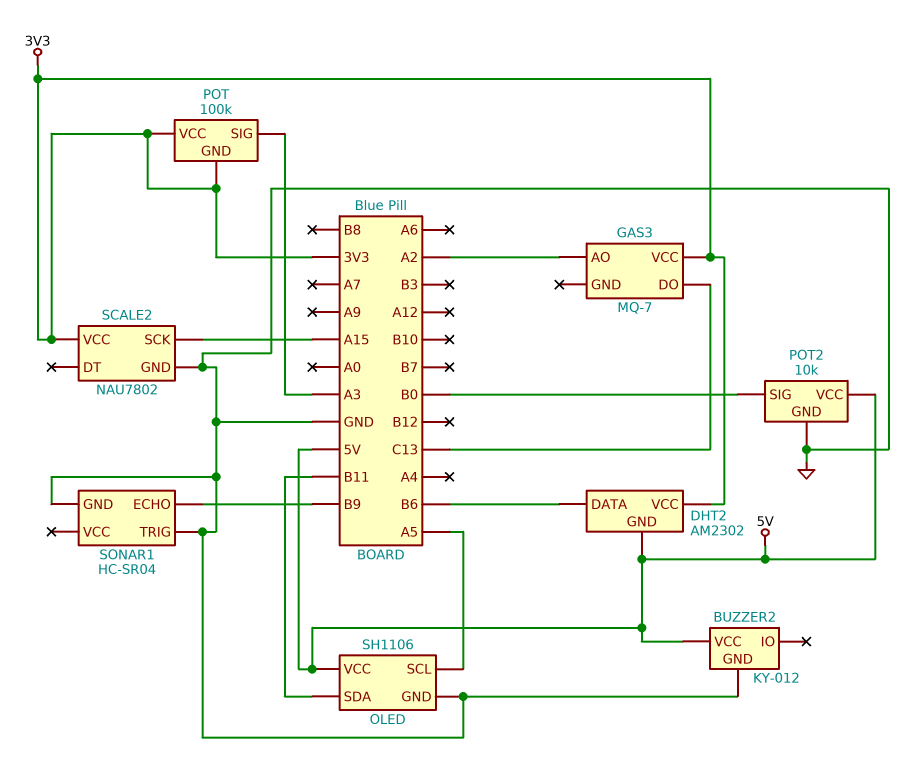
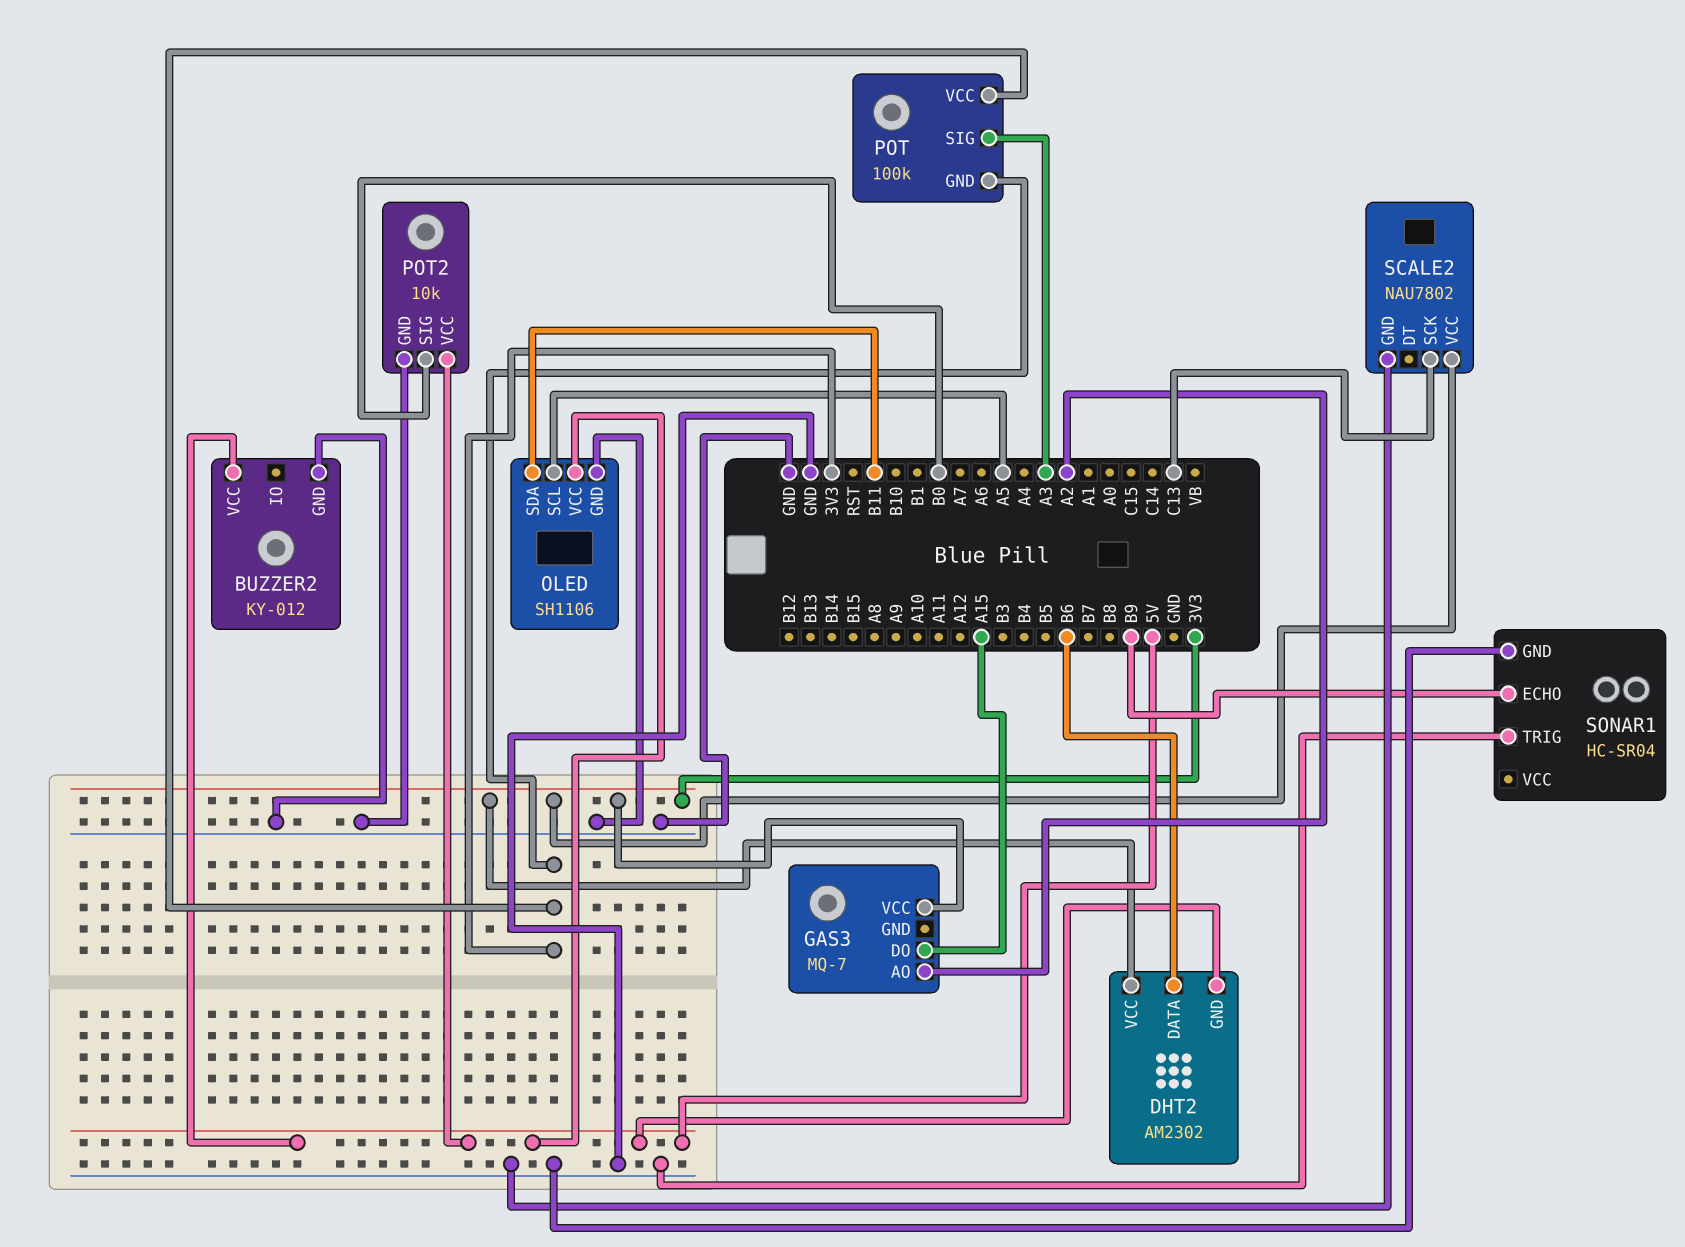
GAS3 pin DO: C13 -> A15
SCALE2 pin SCK: A15 -> C13

